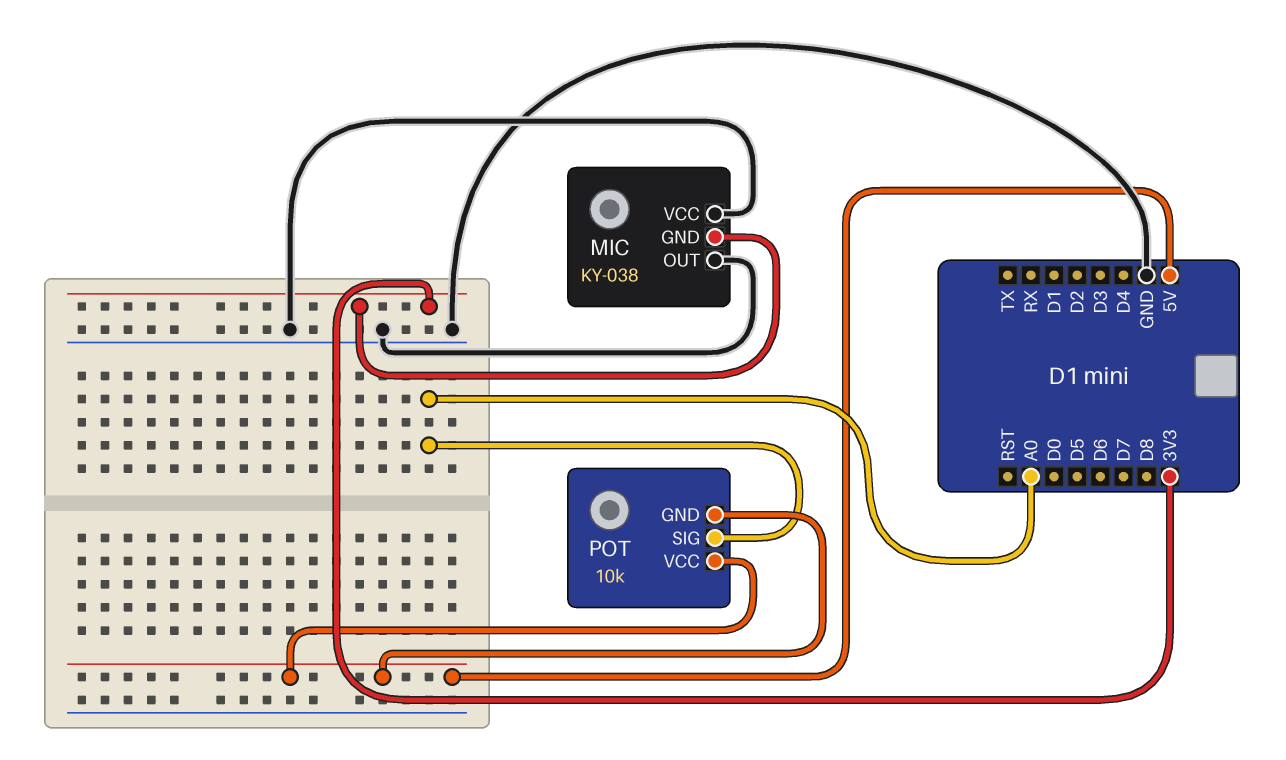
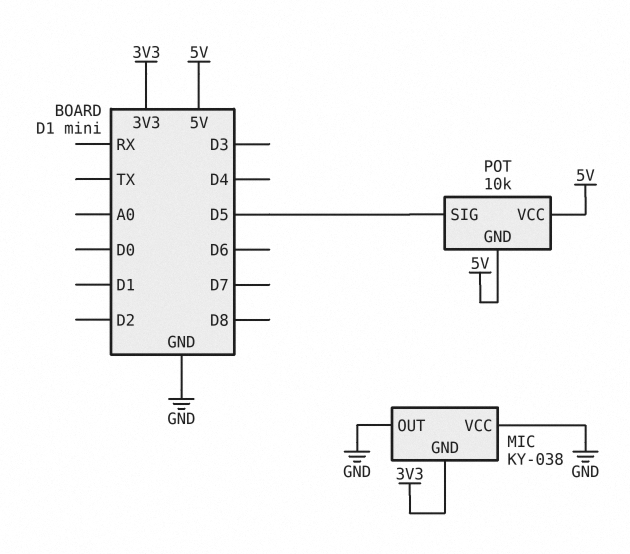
POT pin SIG: A0 -> D5

